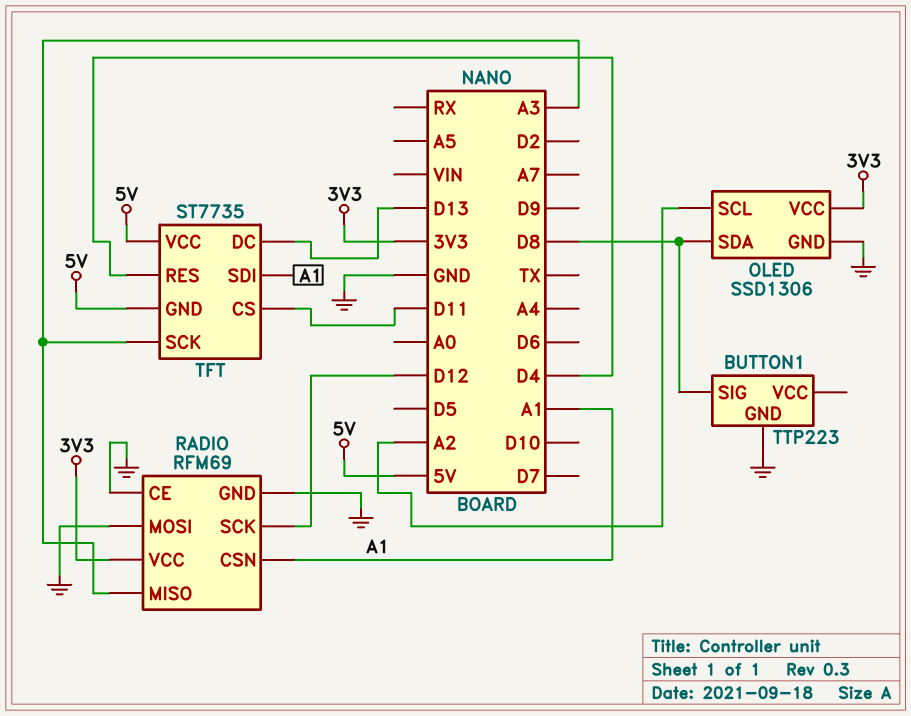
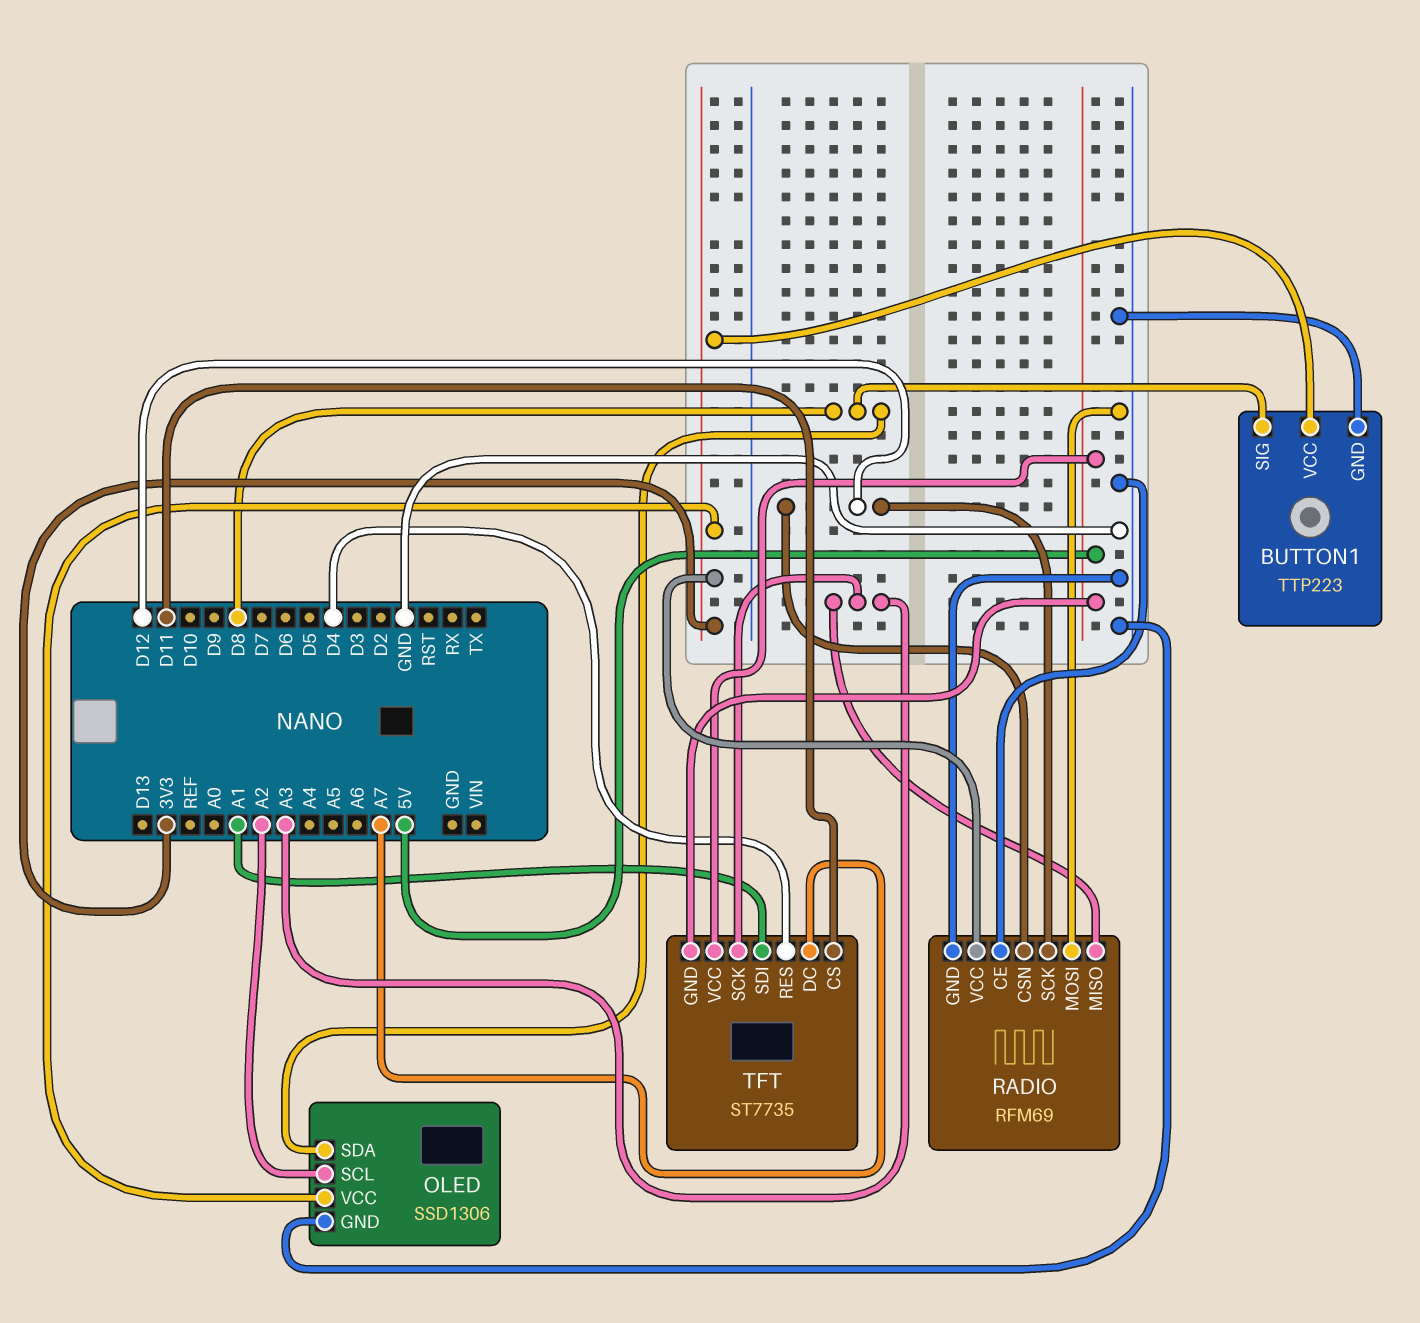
BUTTON1 pin VCC: none -> 3V3
RADIO pin CSN: A1 -> D12
TFT pin DC: D13 -> A7

